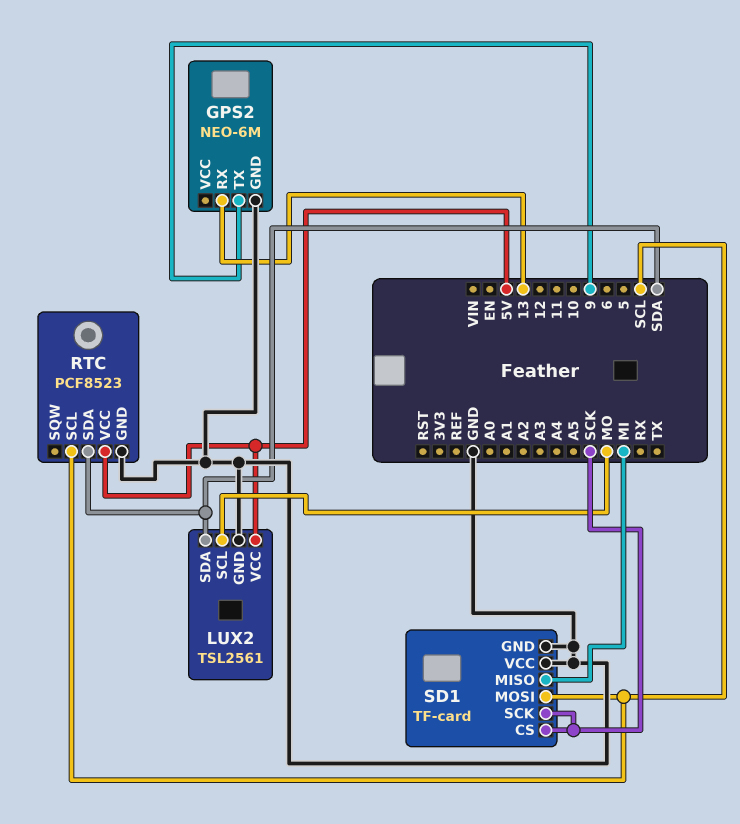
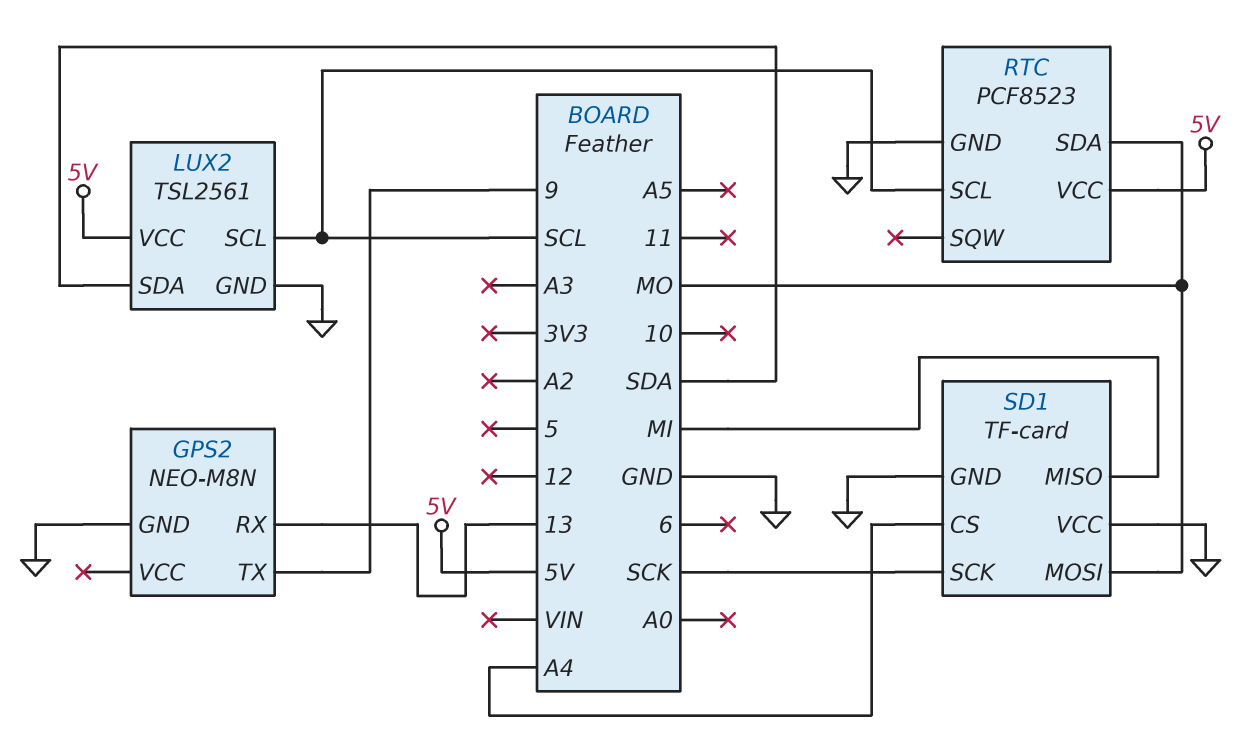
GPS2: NEO-6M -> NEO-M8N
LUX2 pin SCL: MO -> SCL
RTC pin SDA: SDA -> MO
SD1 pin CS: SCK -> A4
SD1 pin MOSI: SCL -> MO

